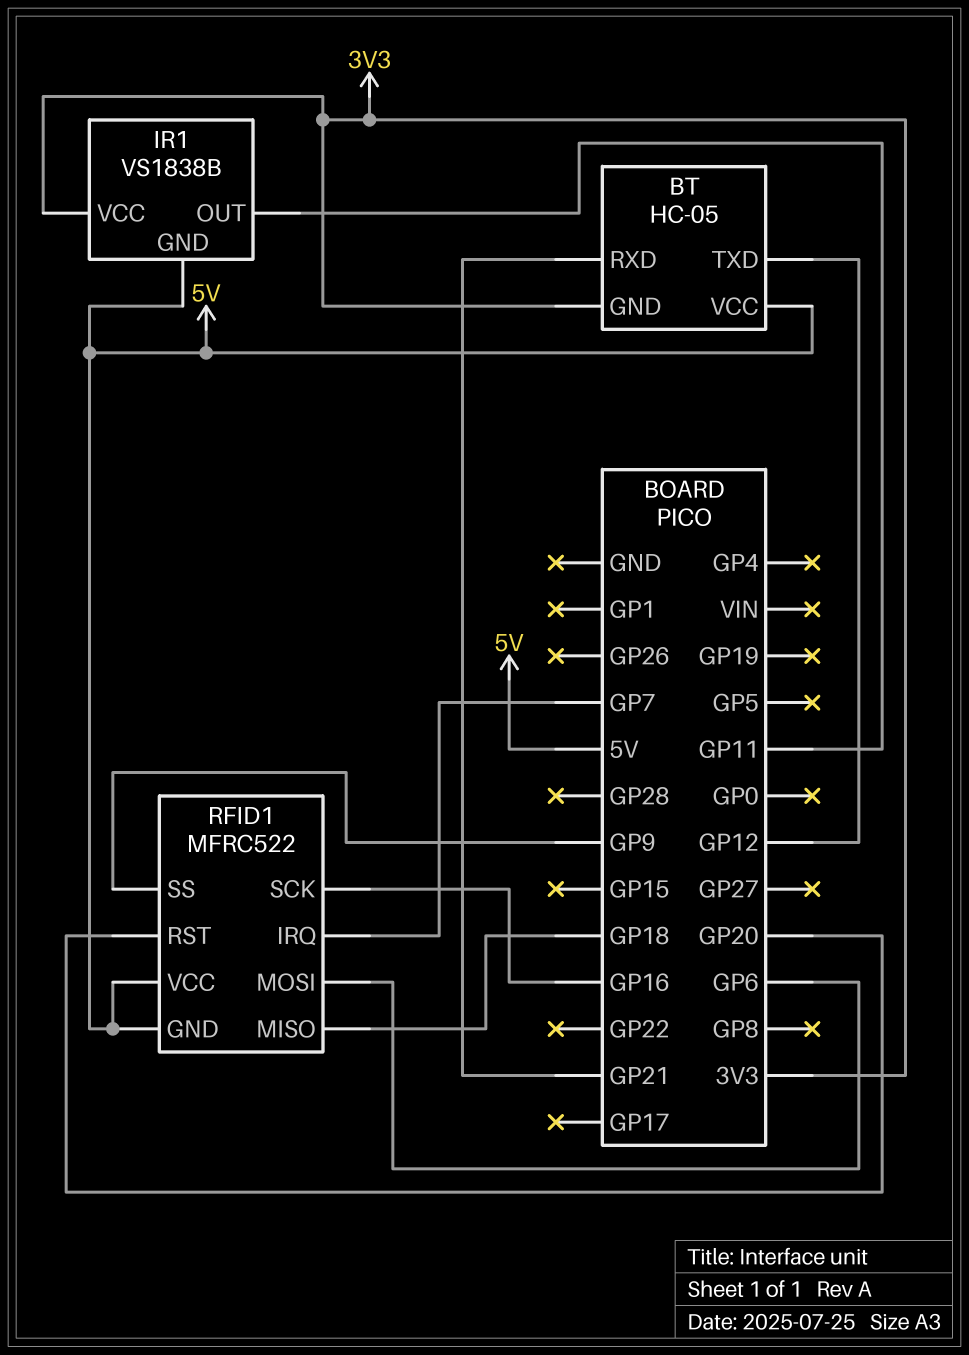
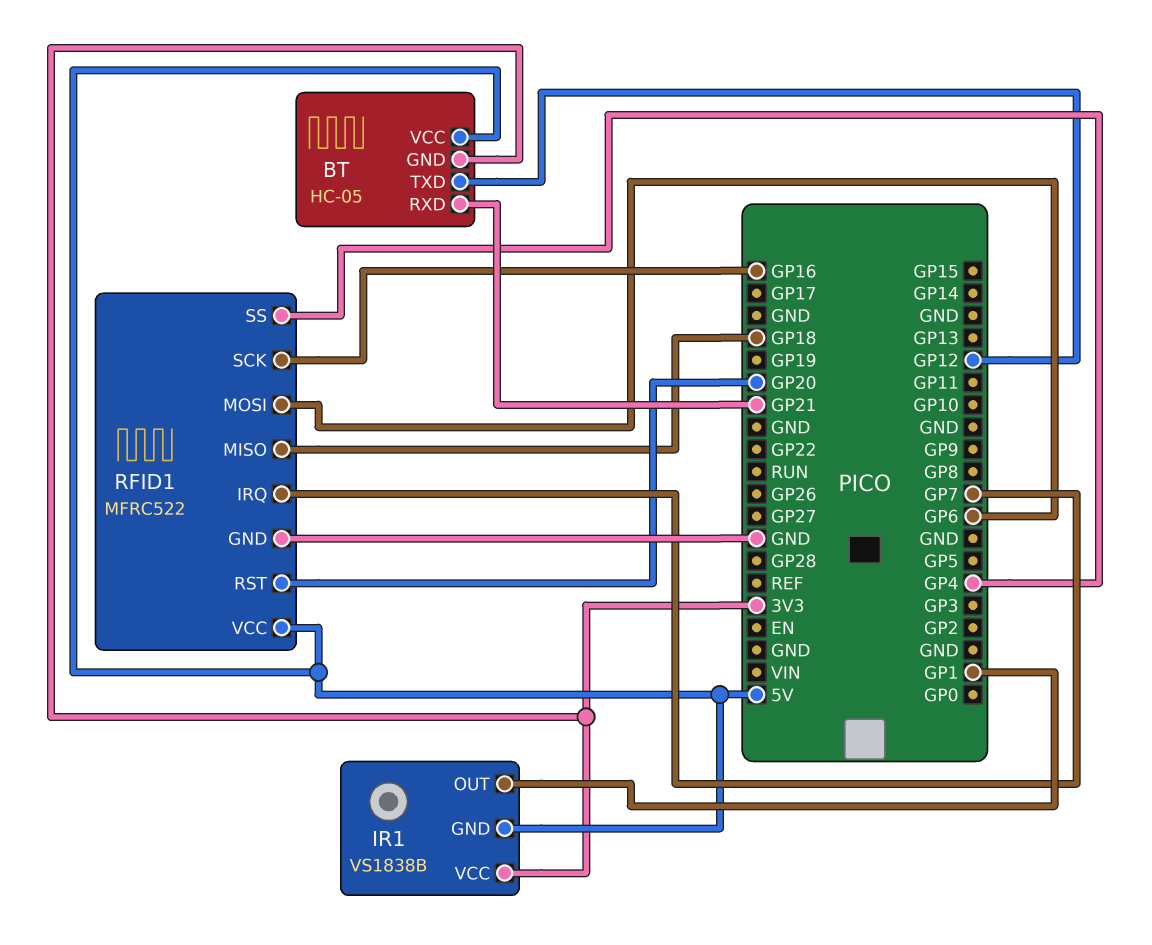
IR1 pin OUT: GP11 -> GP1
RFID1 pin GND: 5V -> GND
RFID1 pin SS: GP9 -> GP4

